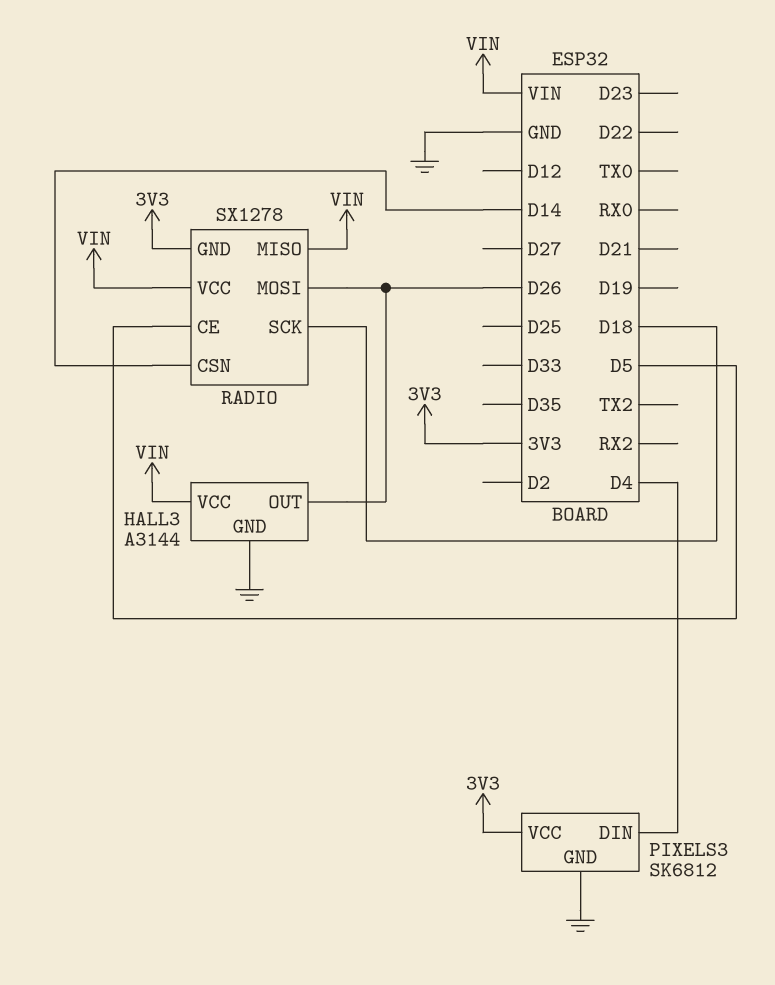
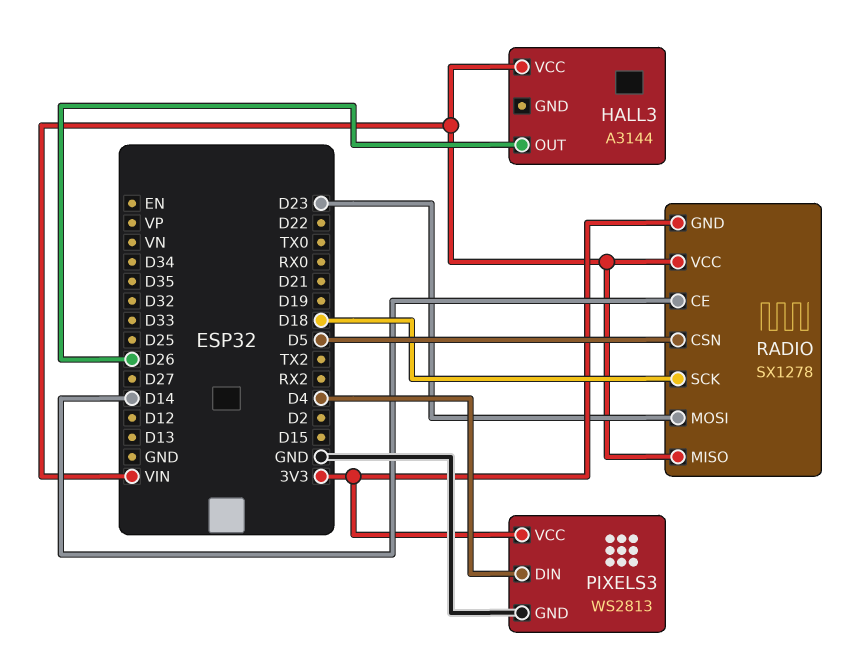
HALL3 pin GND: GND -> none
PIXELS3: SK6812 -> WS2813
RADIO pin CE: D5 -> D14
RADIO pin CSN: D14 -> D5
RADIO pin MOSI: D26 -> D23

